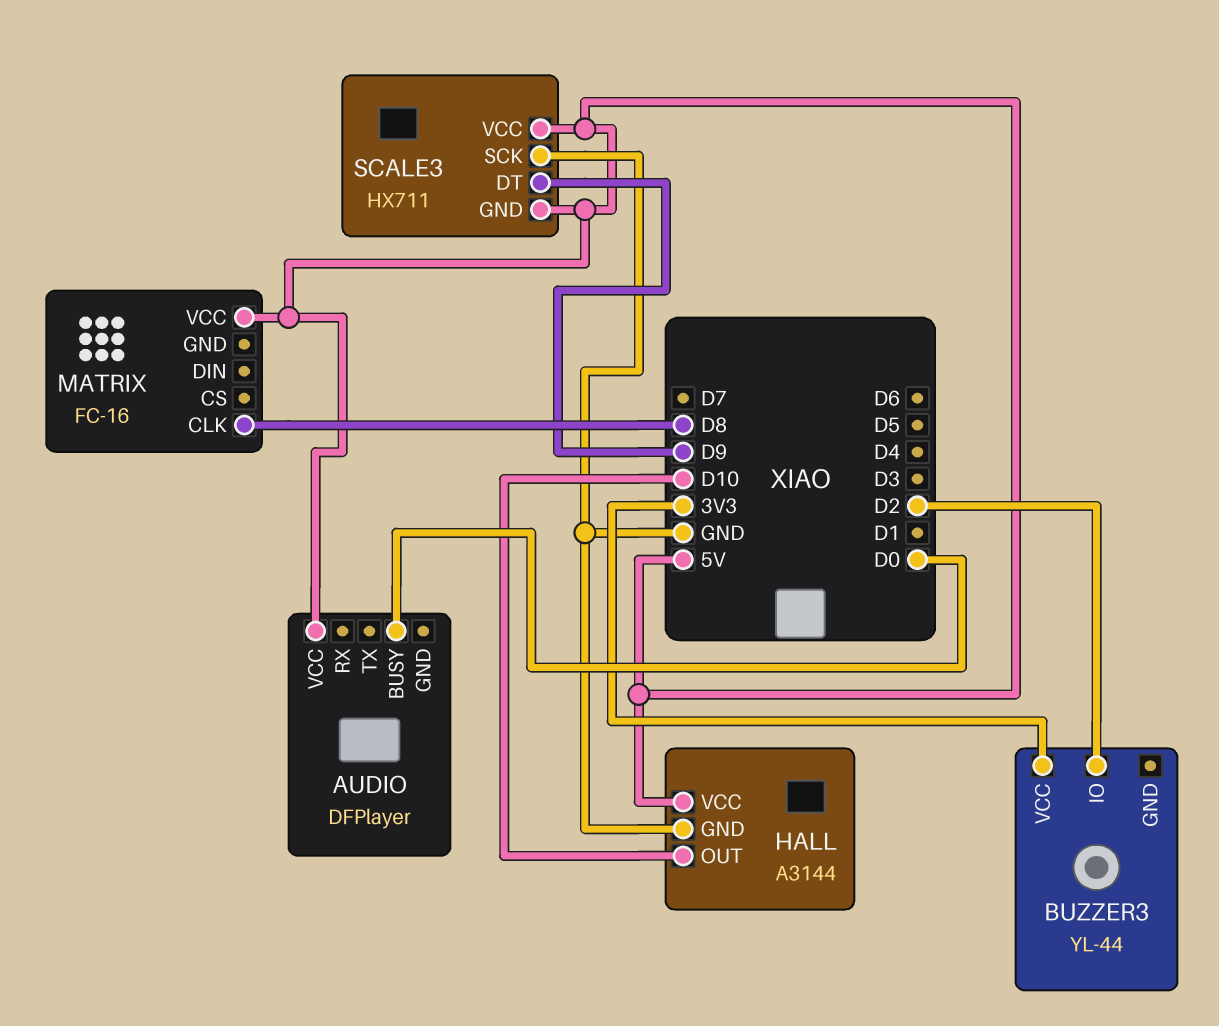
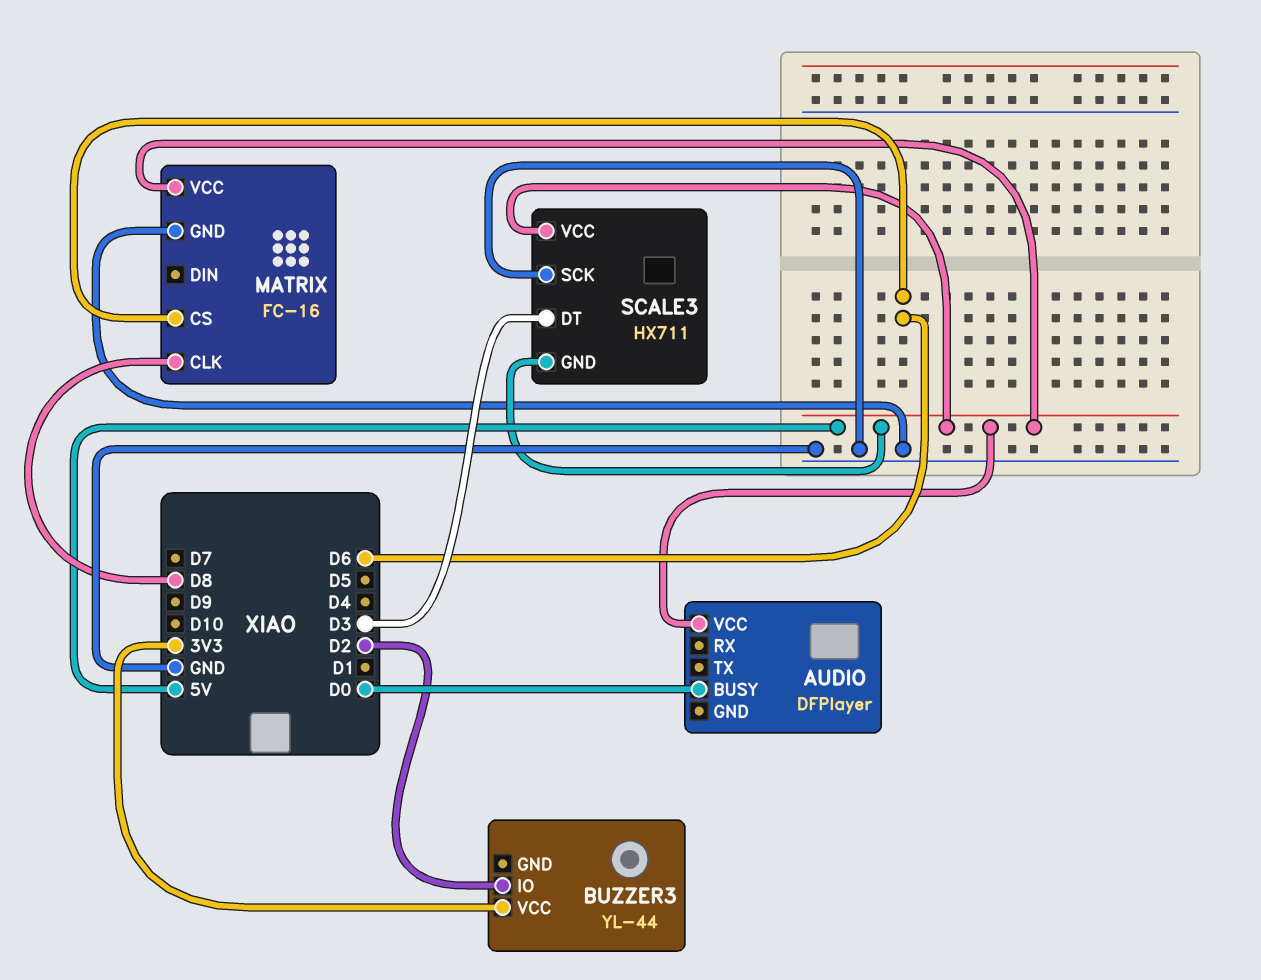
HALL: A3144 -> none
HALL pin GND: GND -> none
HALL pin OUT: D10 -> none
HALL pin VCC: 5V -> none
MATRIX pin CS: none -> D6
MATRIX pin GND: none -> GND
SCALE3 pin DT: D9 -> D3

